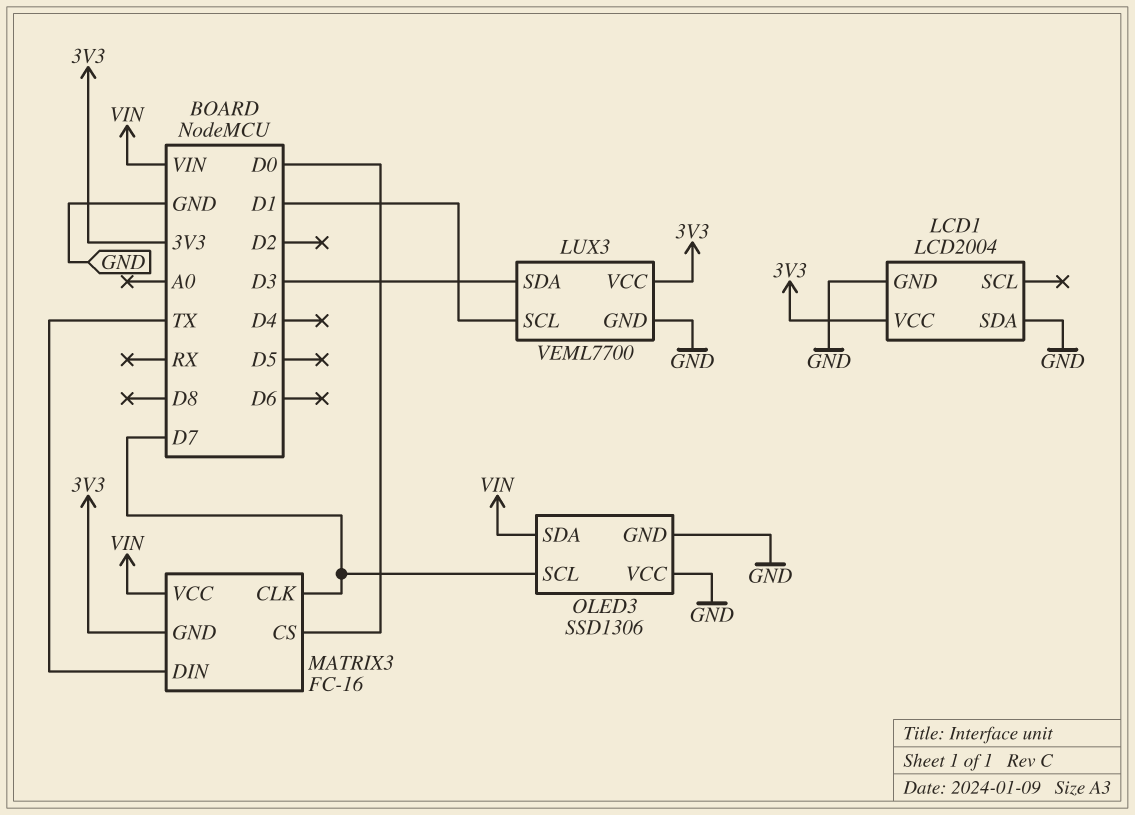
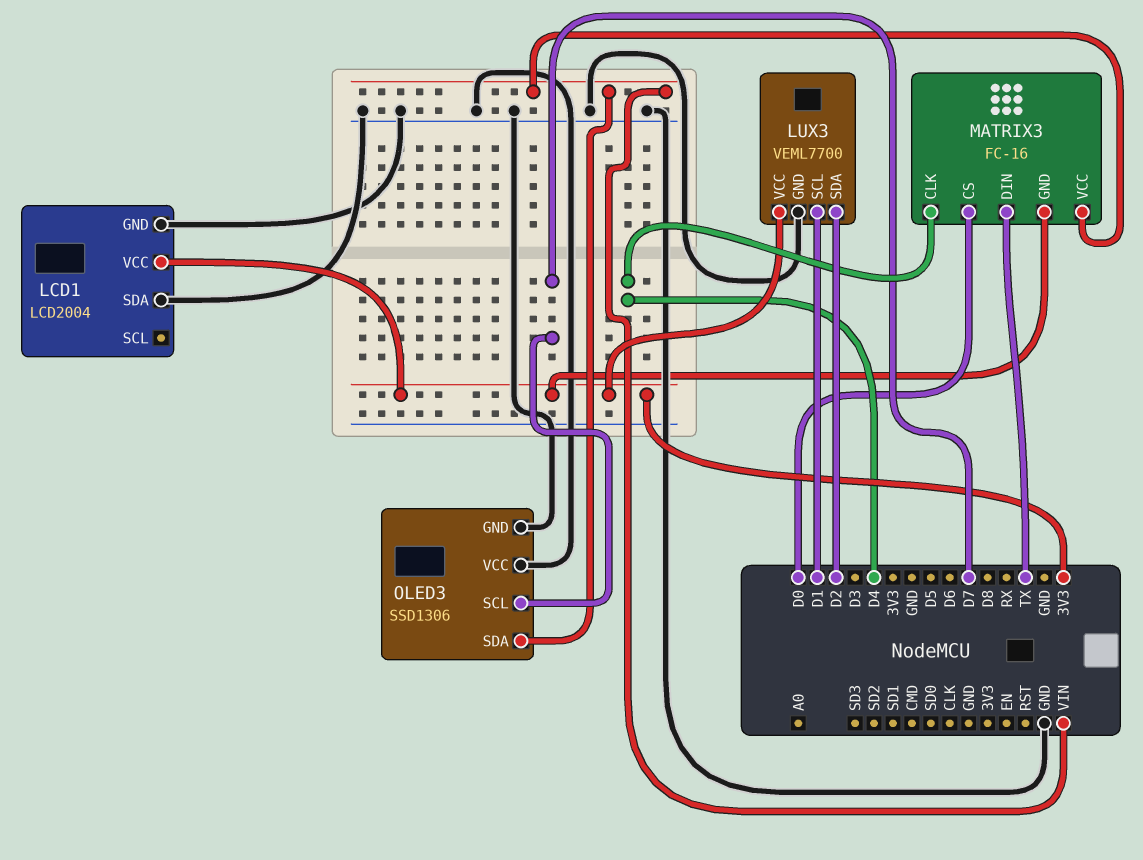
LUX3 pin SDA: D3 -> D2
MATRIX3 pin CLK: D7 -> D4

